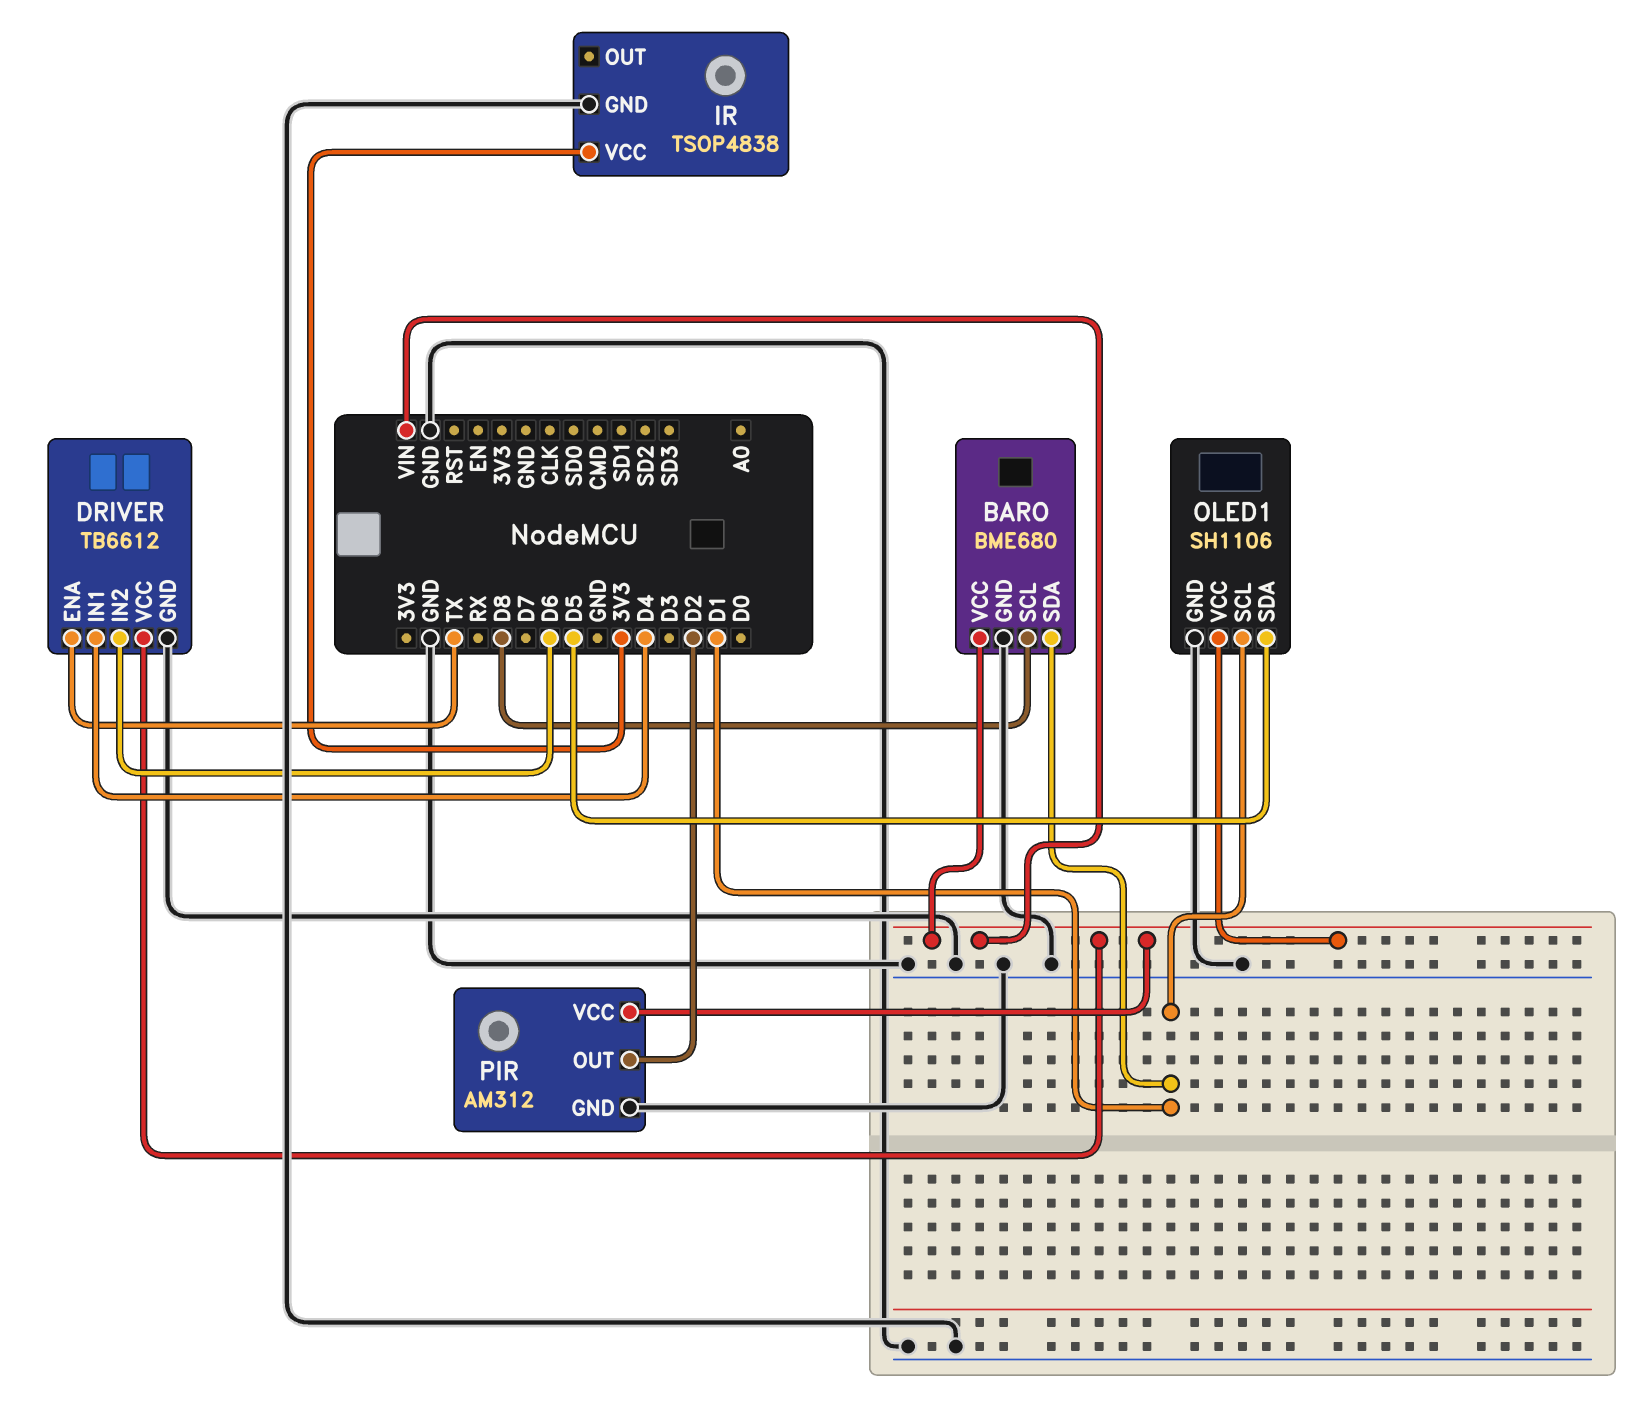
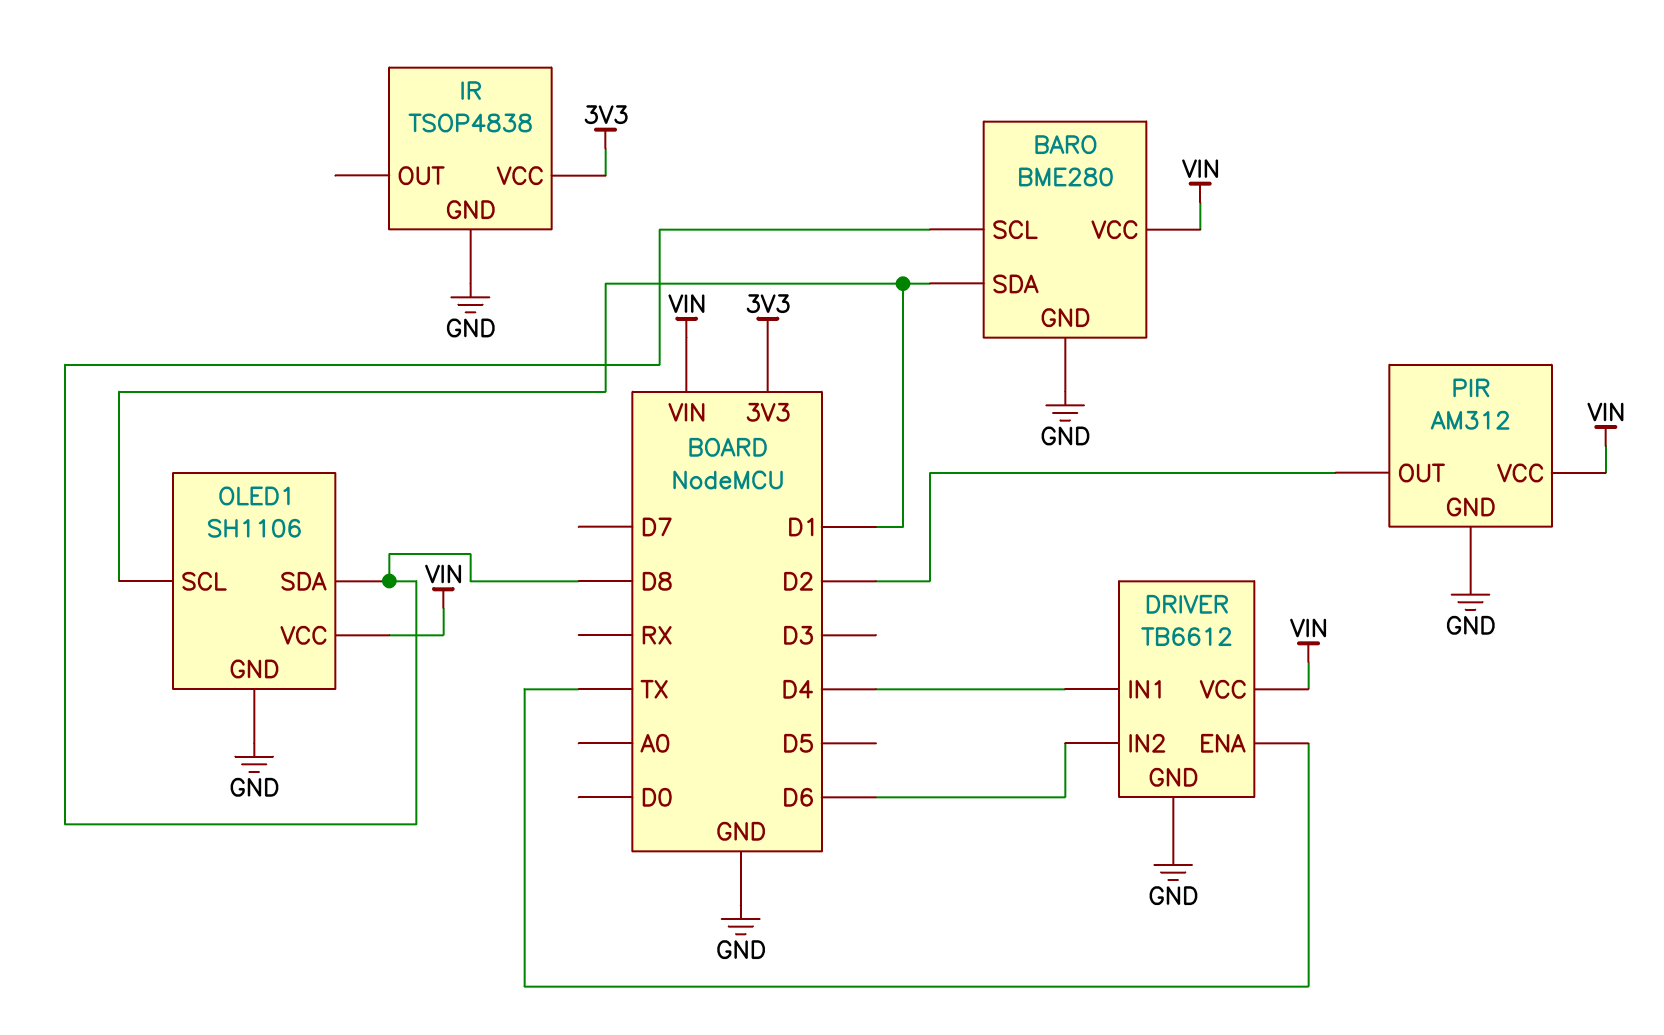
BARO: BME680 -> BME280
OLED1 pin SDA: D5 -> D8

